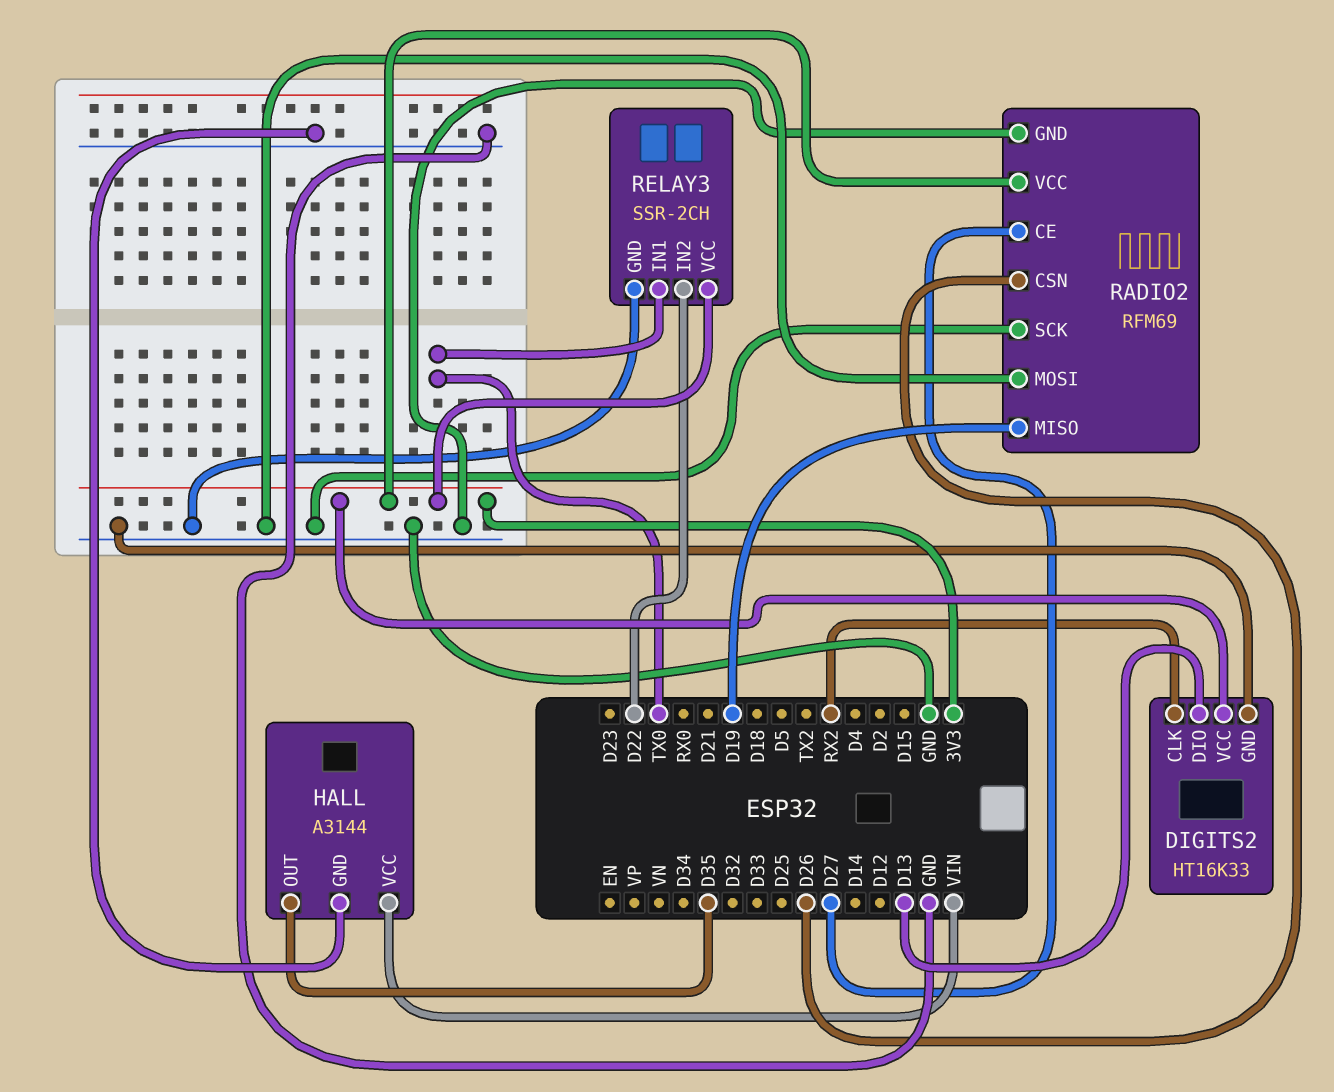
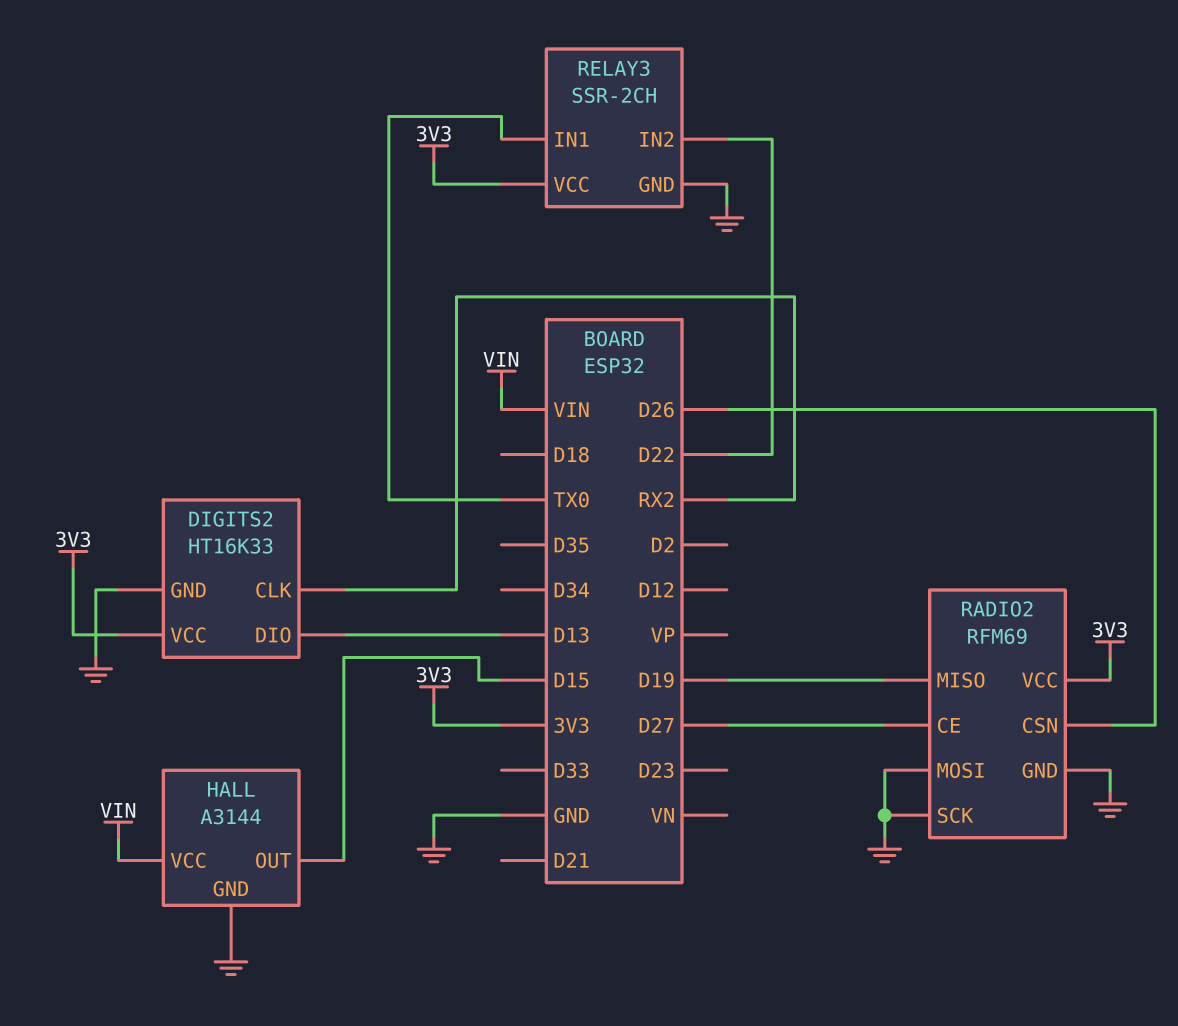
HALL pin OUT: D35 -> D15

